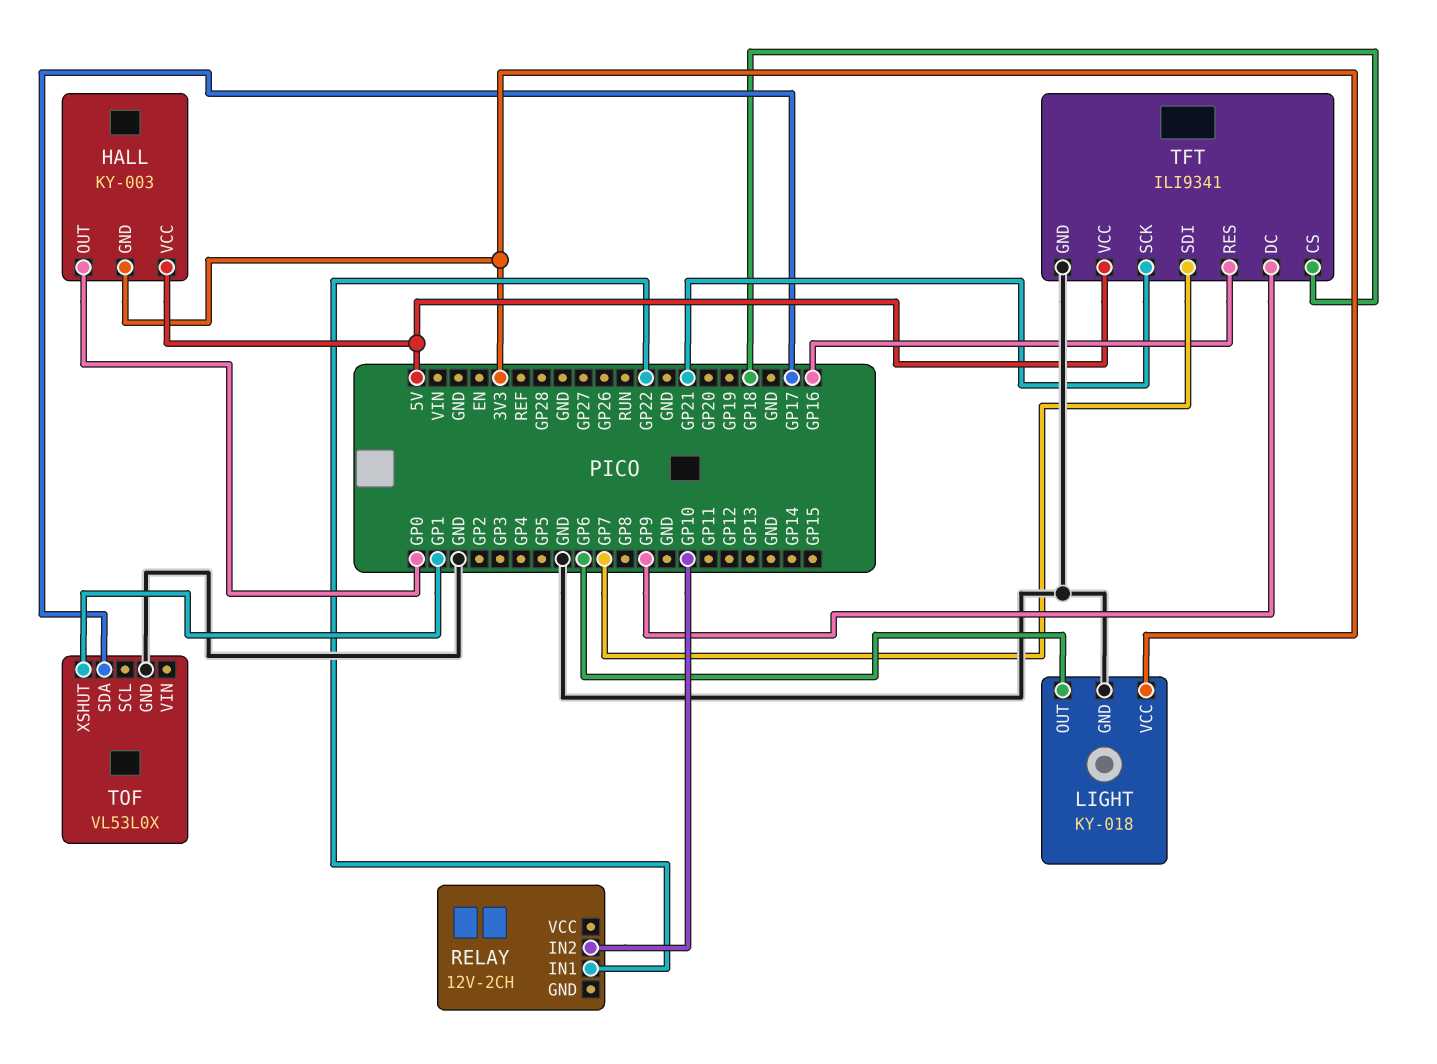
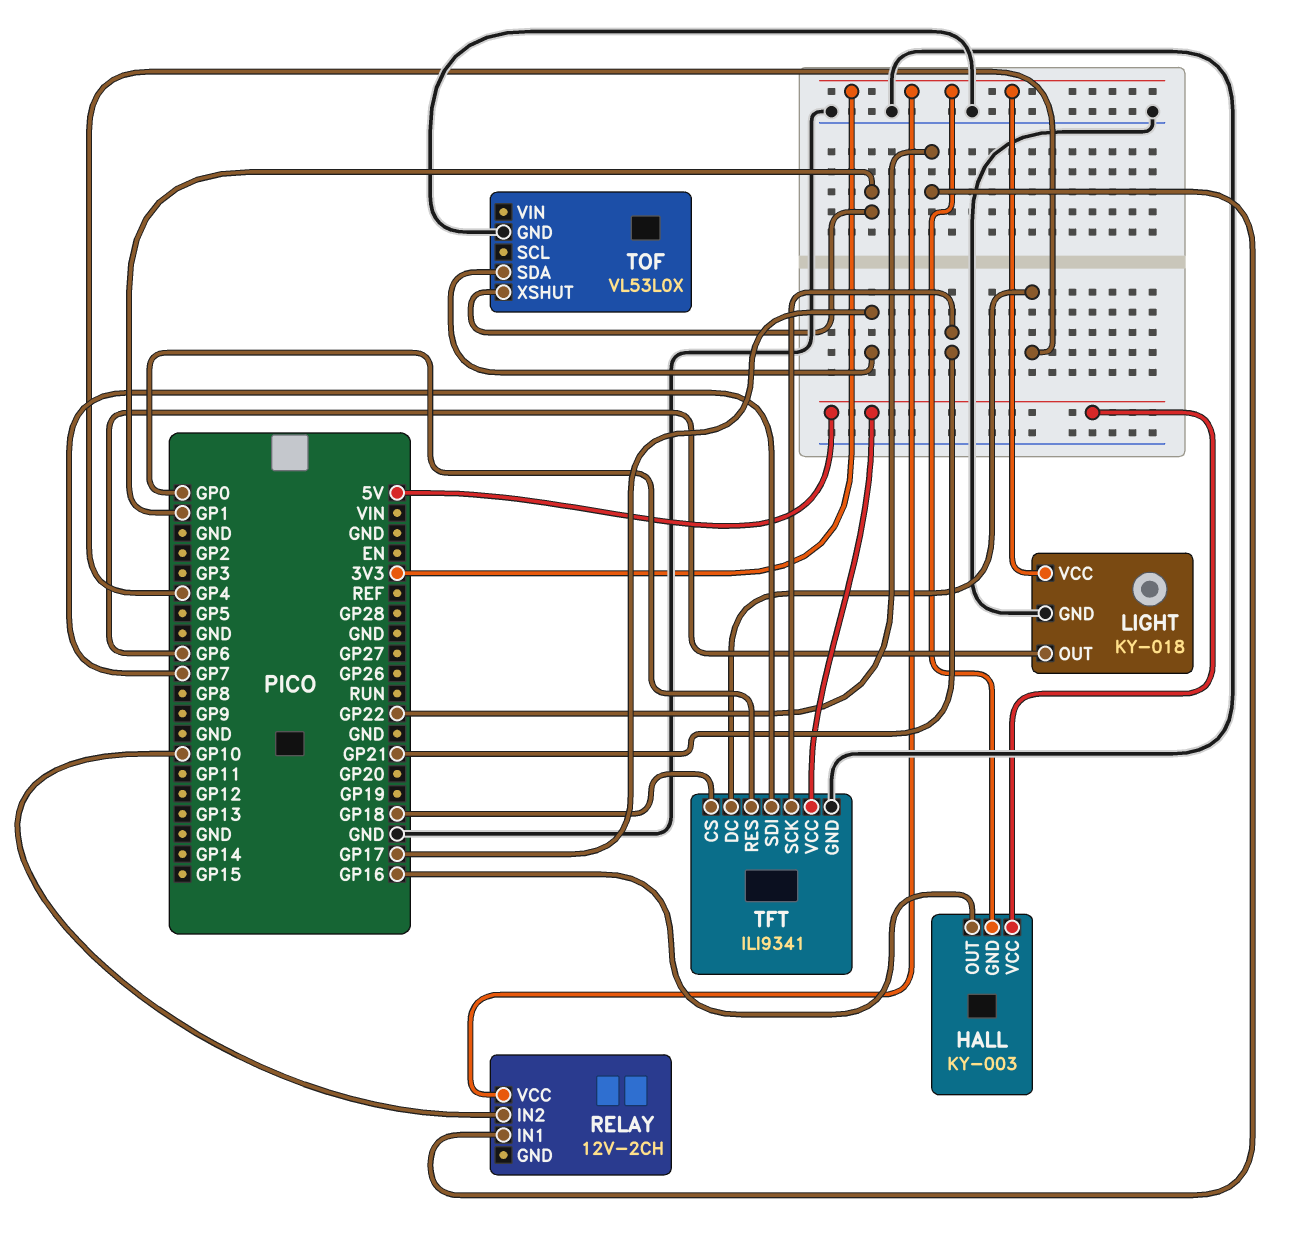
HALL pin OUT: GP0 -> GP16
RELAY pin VCC: none -> 3V3
TFT pin DC: GP9 -> GP4
TFT pin RES: GP16 -> GP0

